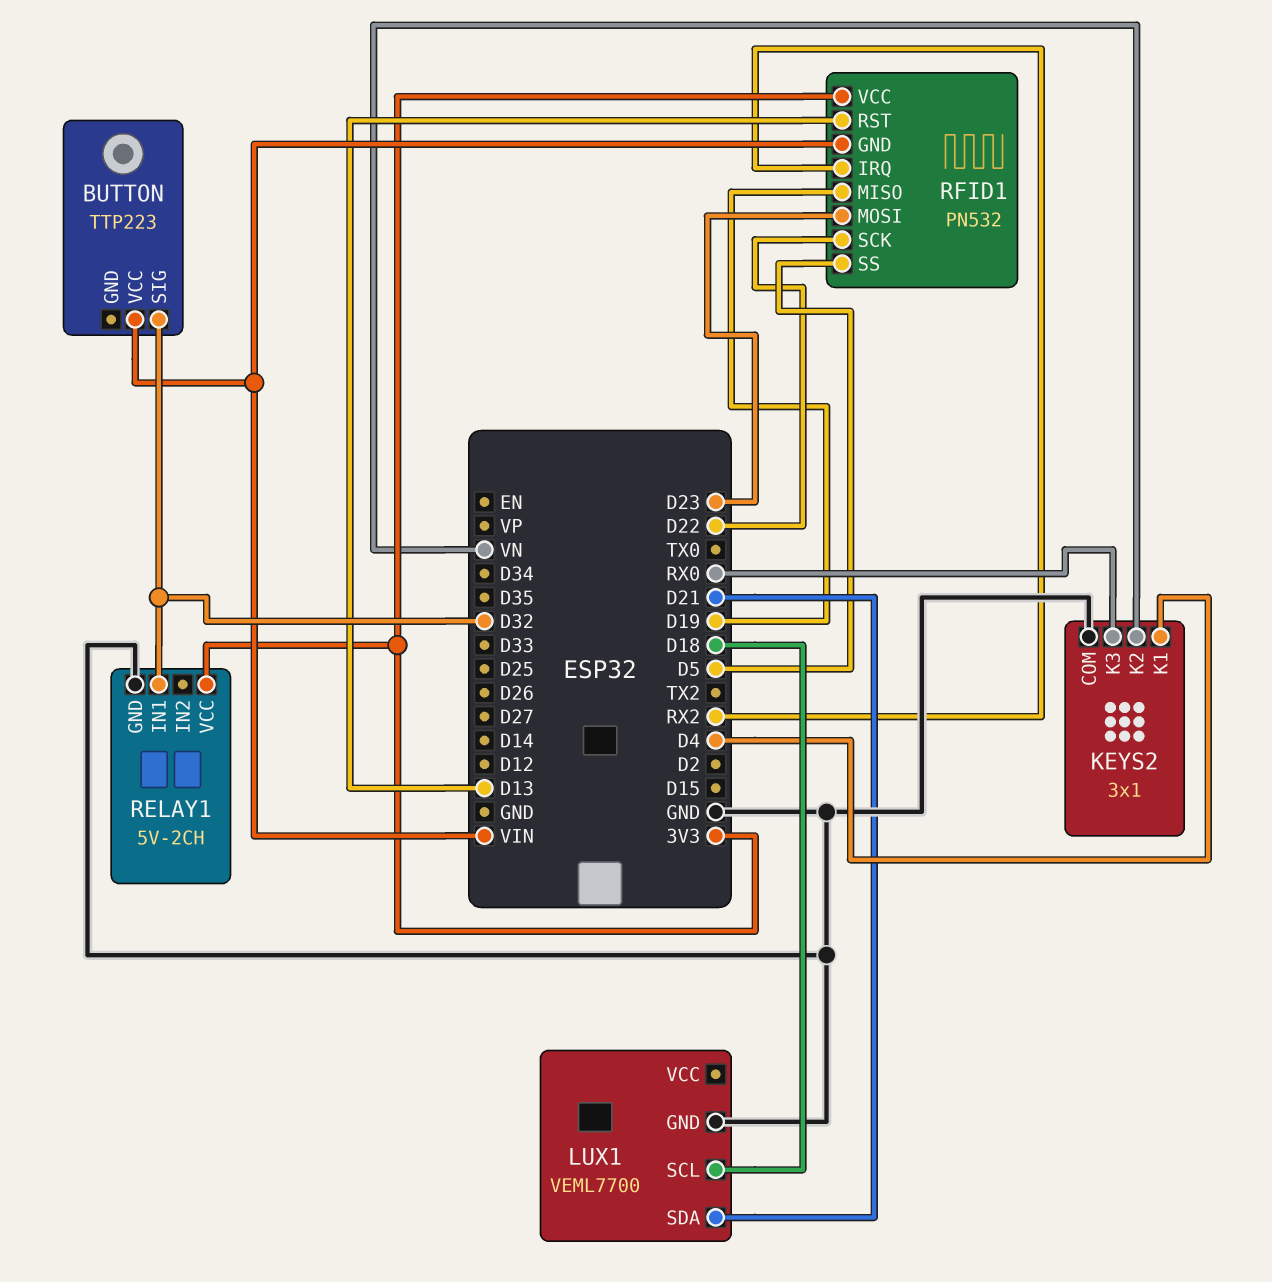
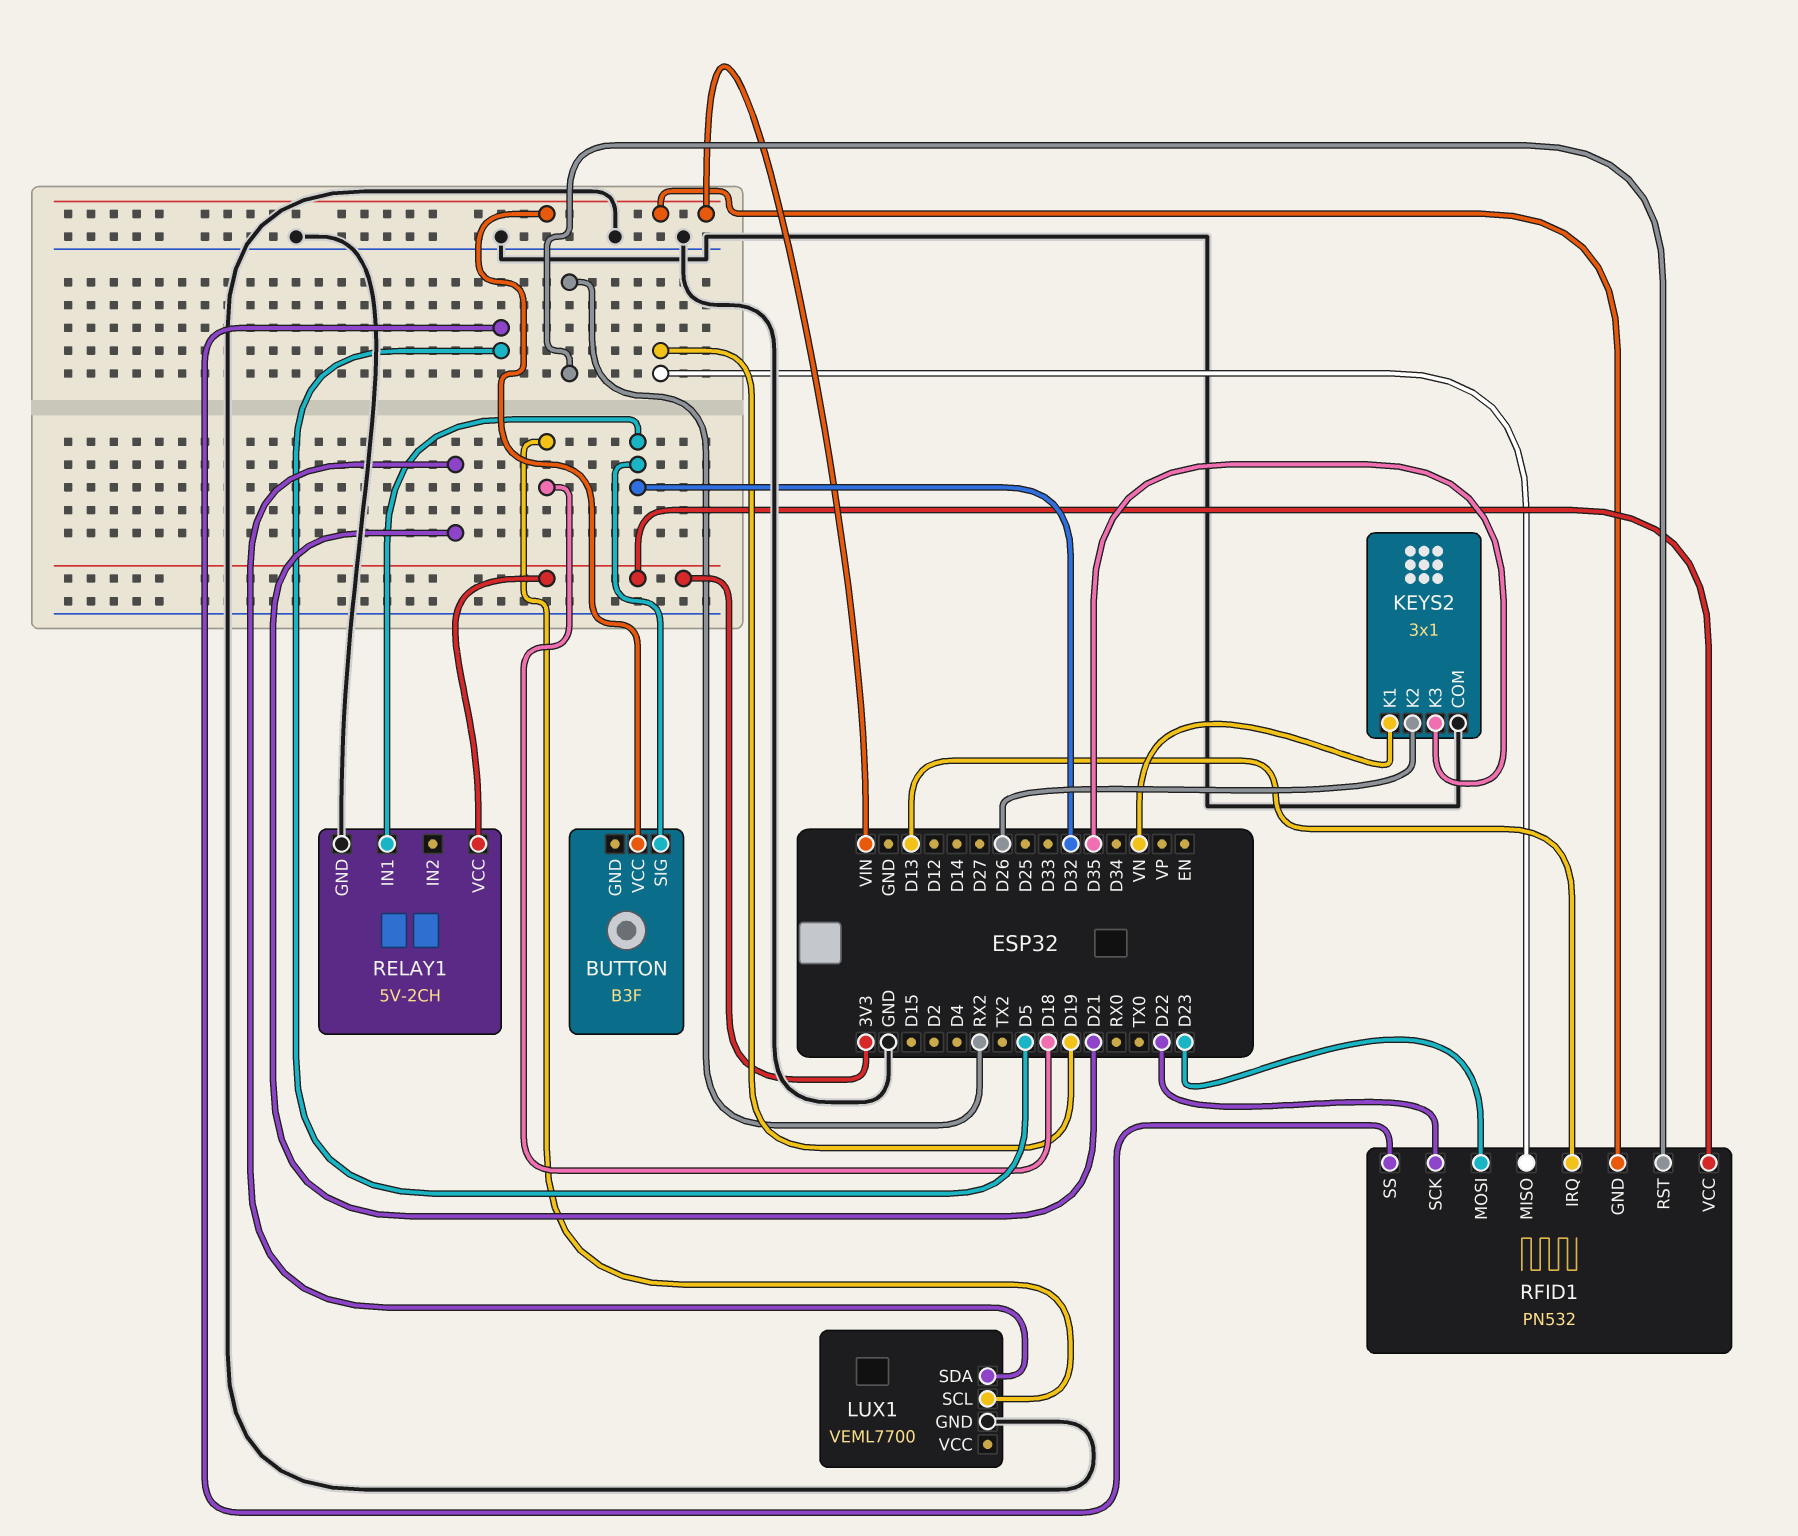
BUTTON: TTP223 -> B3F
KEYS2 pin K1: D4 -> VN
KEYS2 pin K2: VN -> D26
KEYS2 pin K3: RX0 -> D35
RFID1 pin IRQ: RX2 -> D13
RFID1 pin RST: D13 -> RX2

